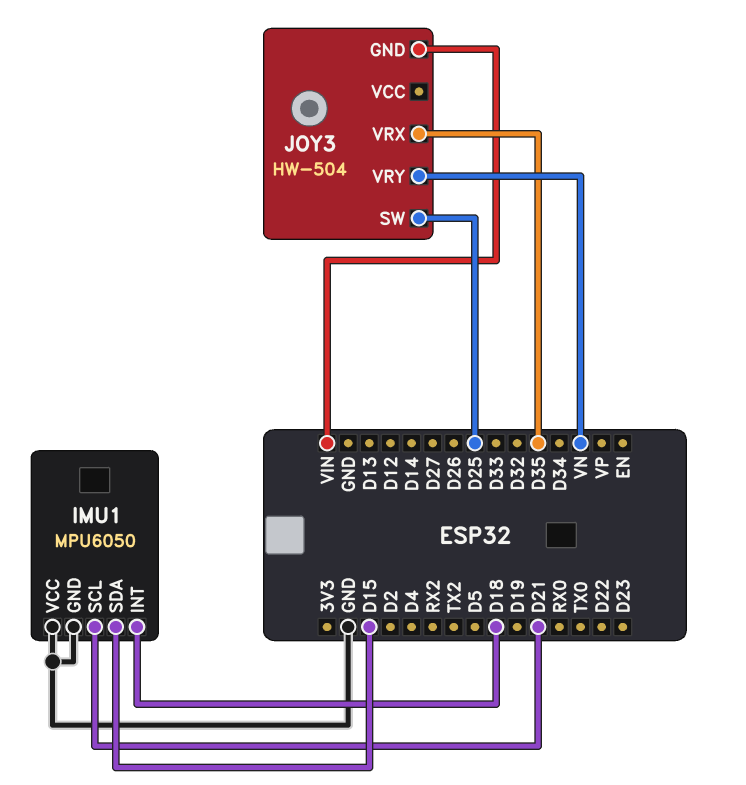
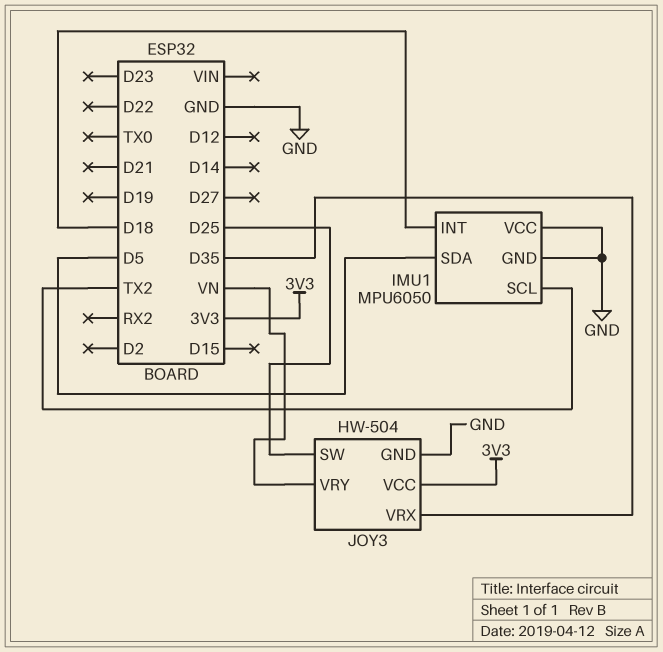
IMU1 pin SCL: D21 -> TX2
IMU1 pin SDA: D15 -> D5
JOY3 pin GND: VIN -> GND
JOY3 pin VCC: none -> 3V3

